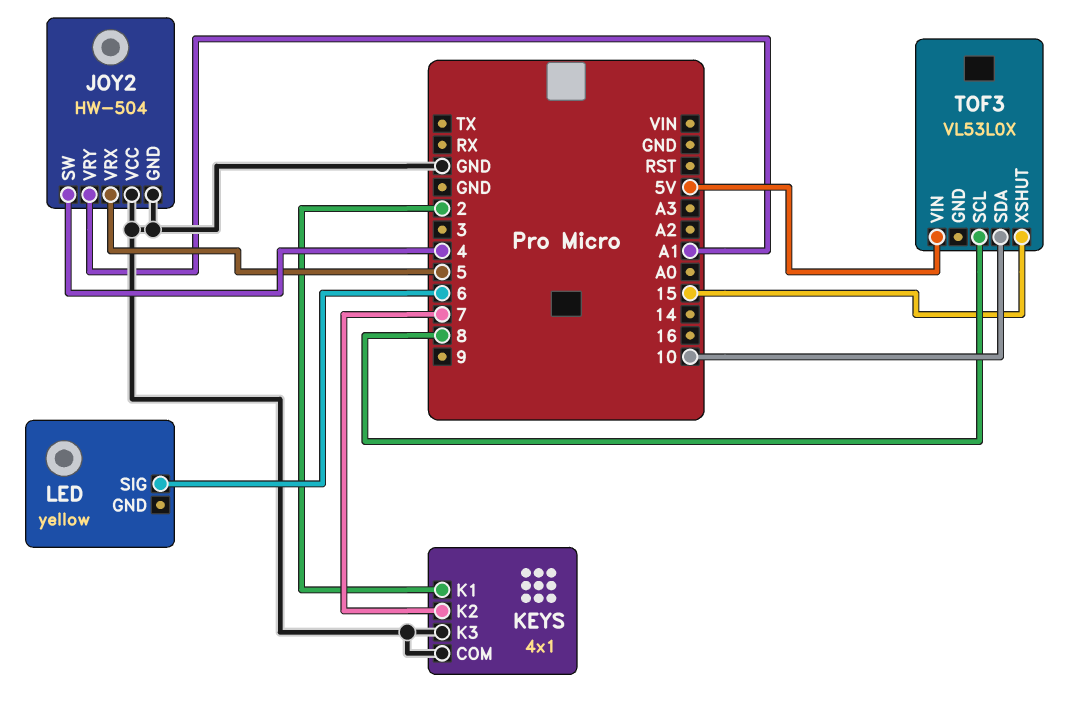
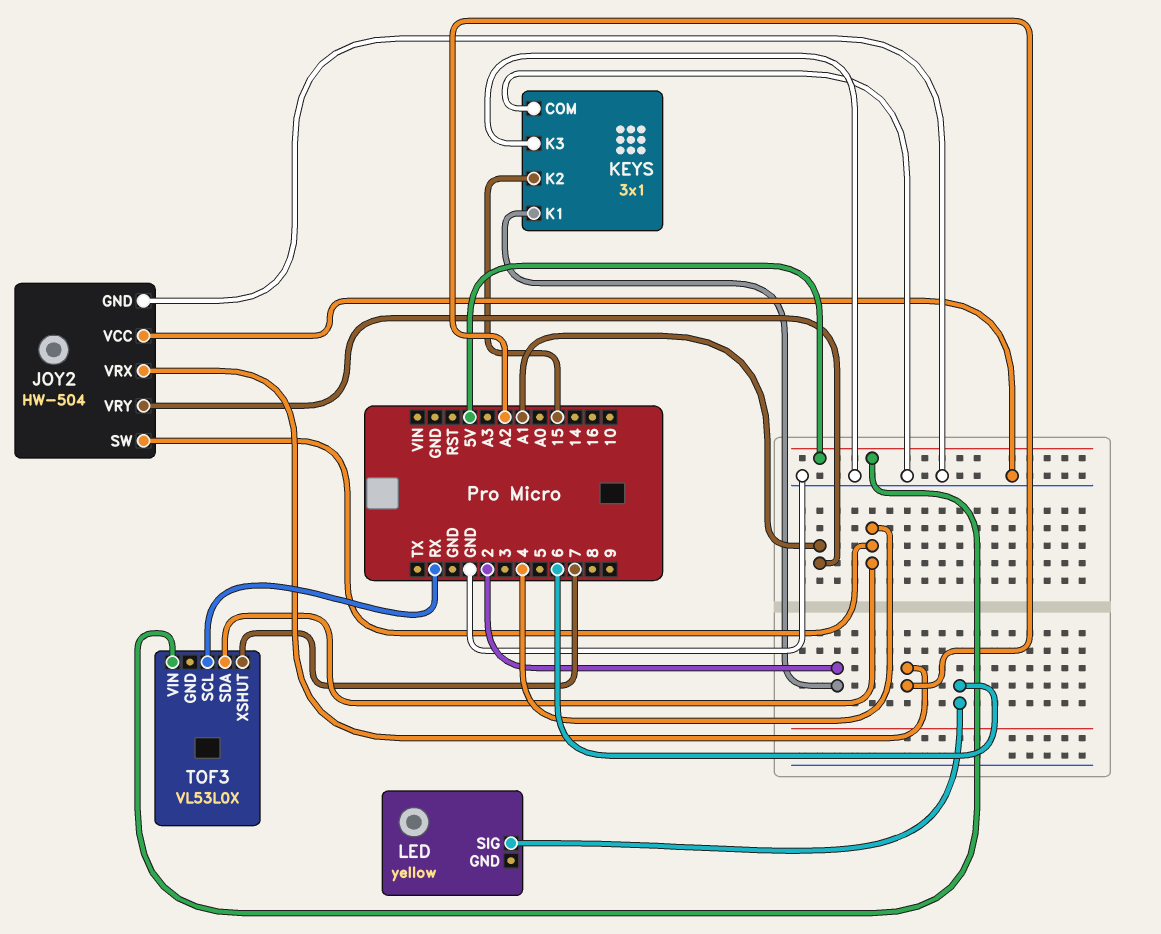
JOY2 pin VRX: 5 -> A2
KEYS: 4x1 -> 3x1
KEYS pin K2: 7 -> 15
TOF3 pin SCL: 8 -> RX
TOF3 pin SDA: 10 -> 4
TOF3 pin XSHUT: 15 -> 7

